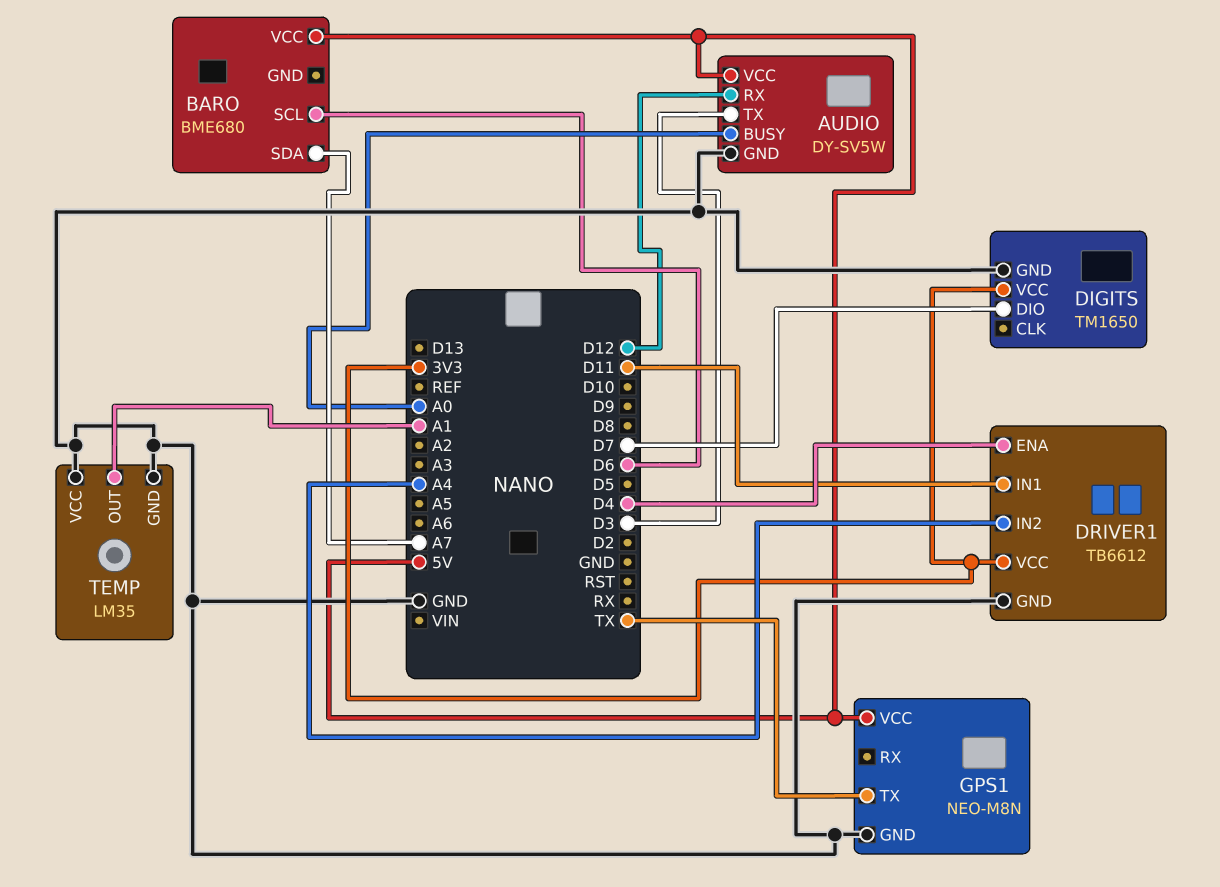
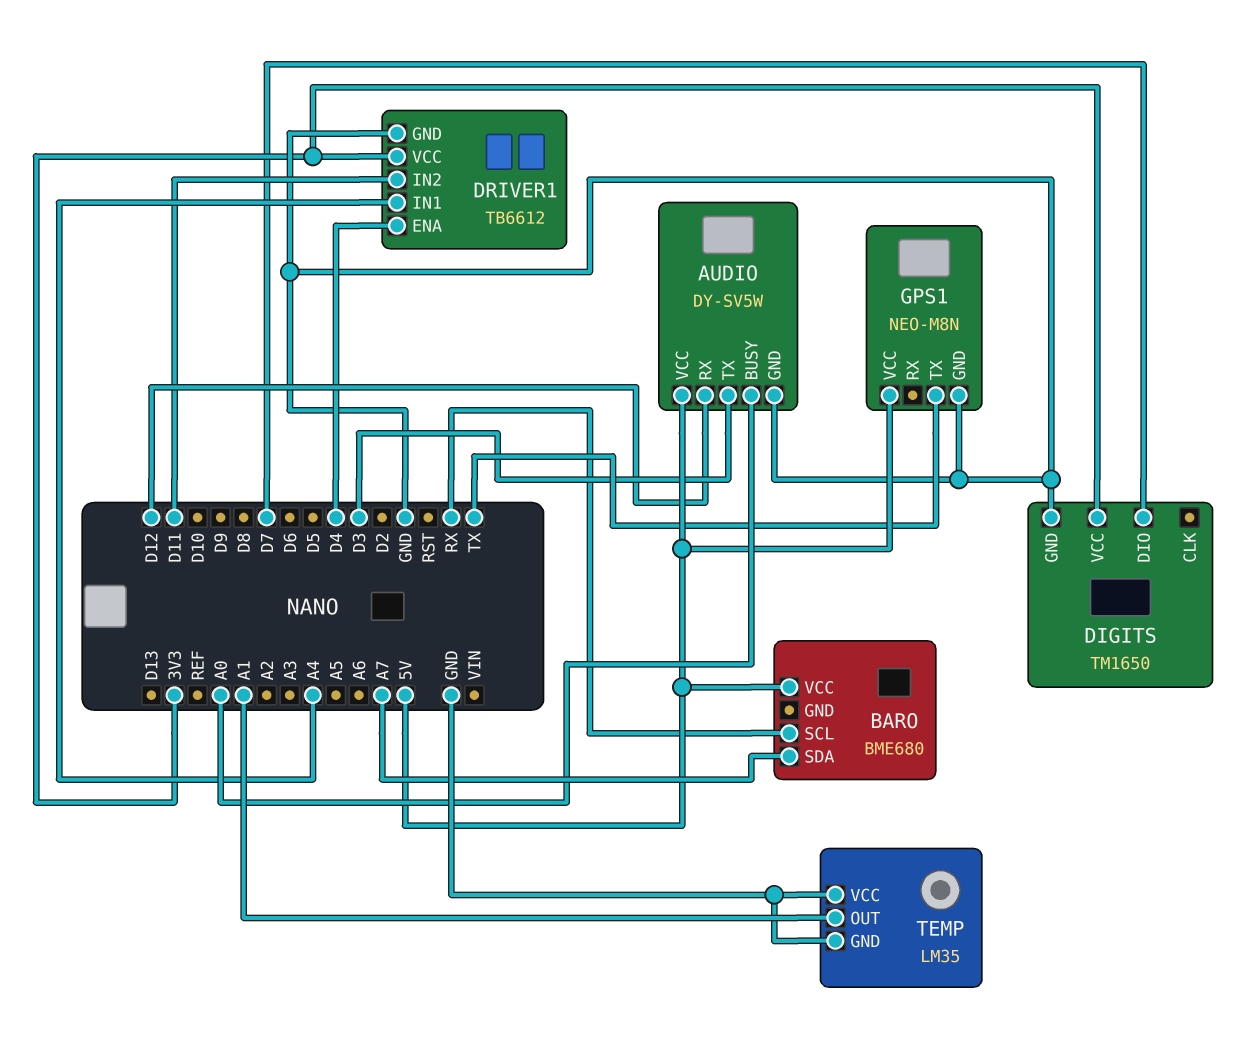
BARO pin SCL: D6 -> RX
DRIVER1 pin IN1: D11 -> A4
DRIVER1 pin IN2: A4 -> D11

